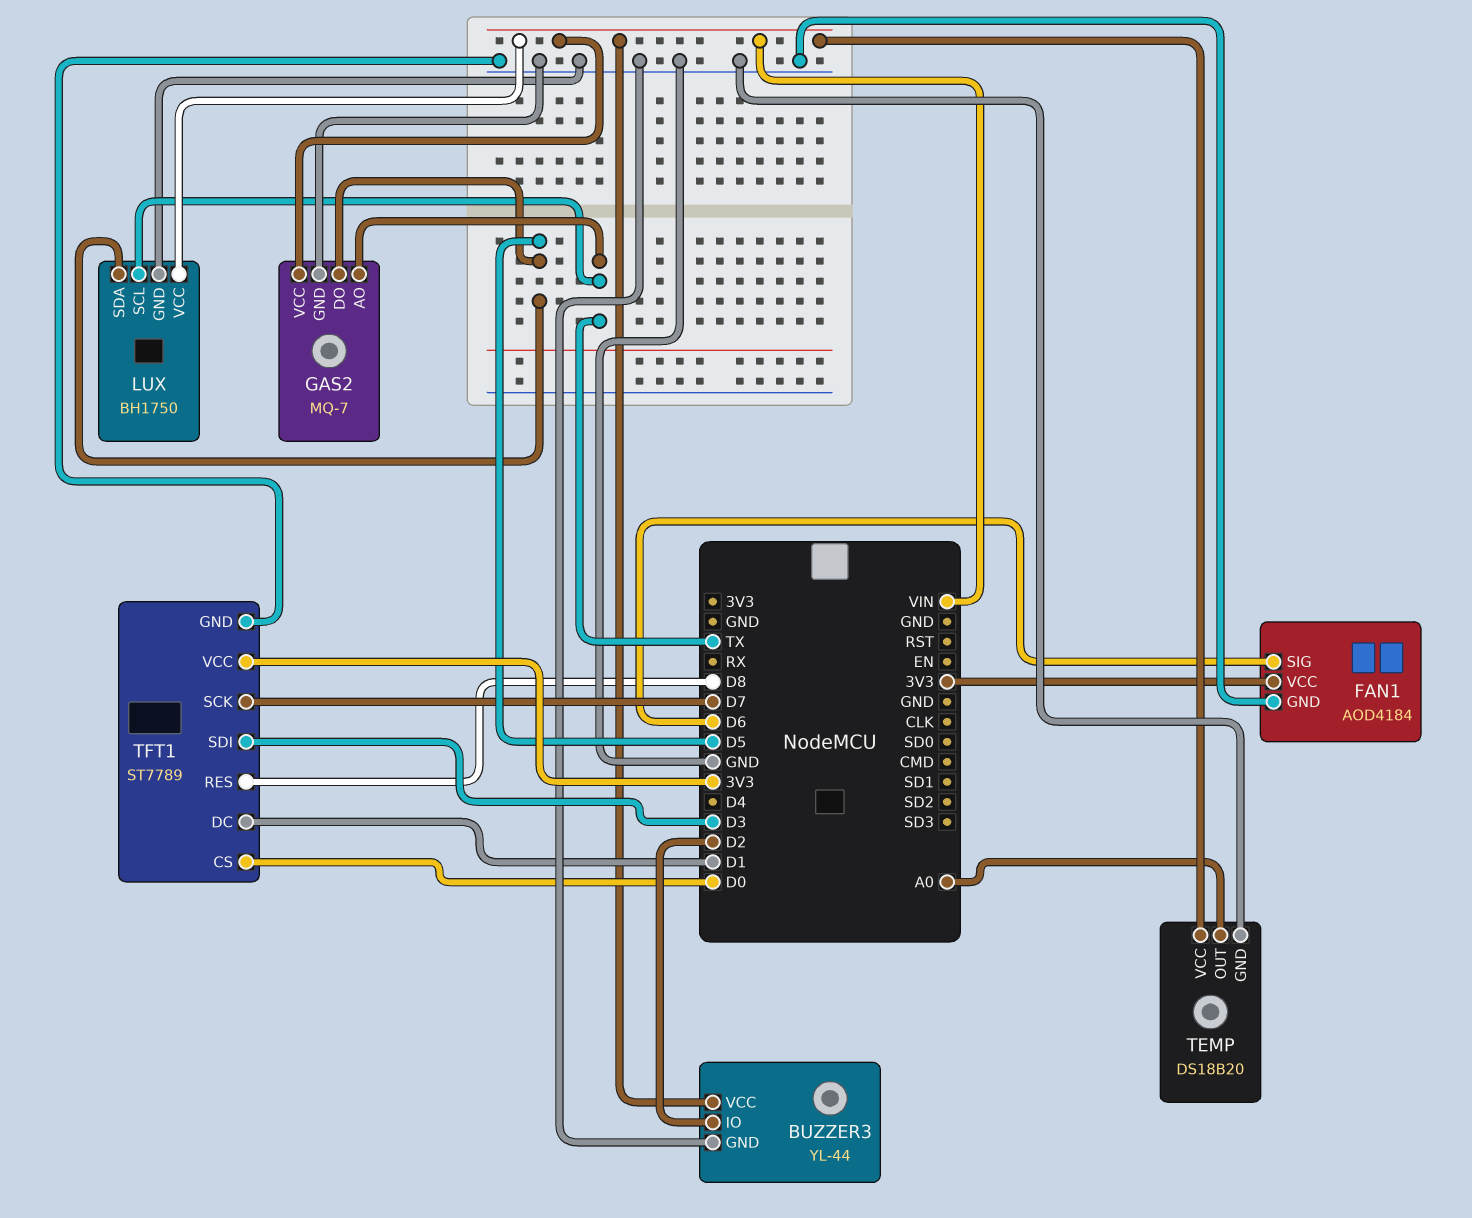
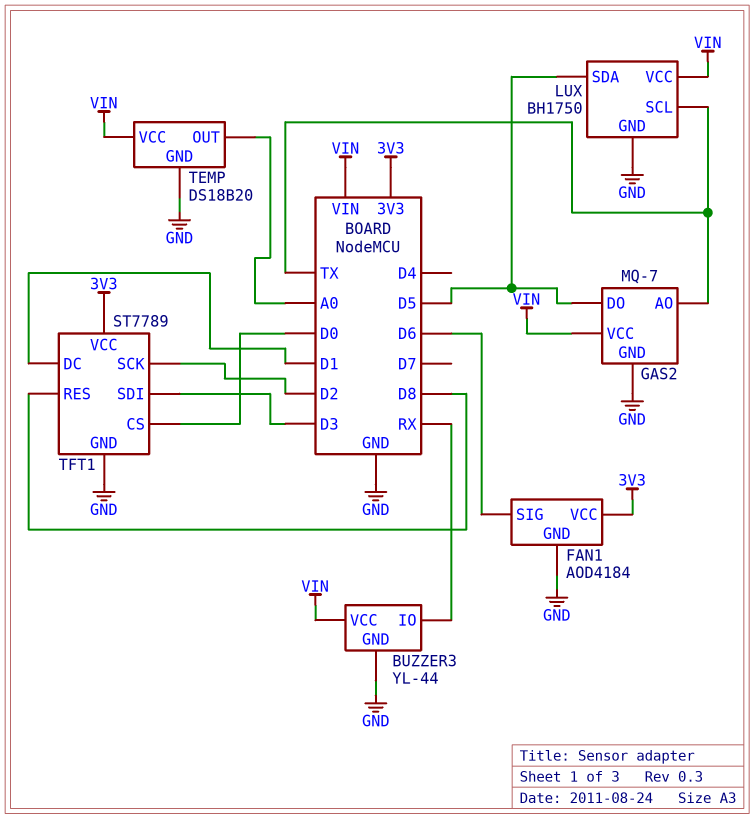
BUZZER3 pin IO: D2 -> RX
TFT1 pin SCK: D7 -> D2

